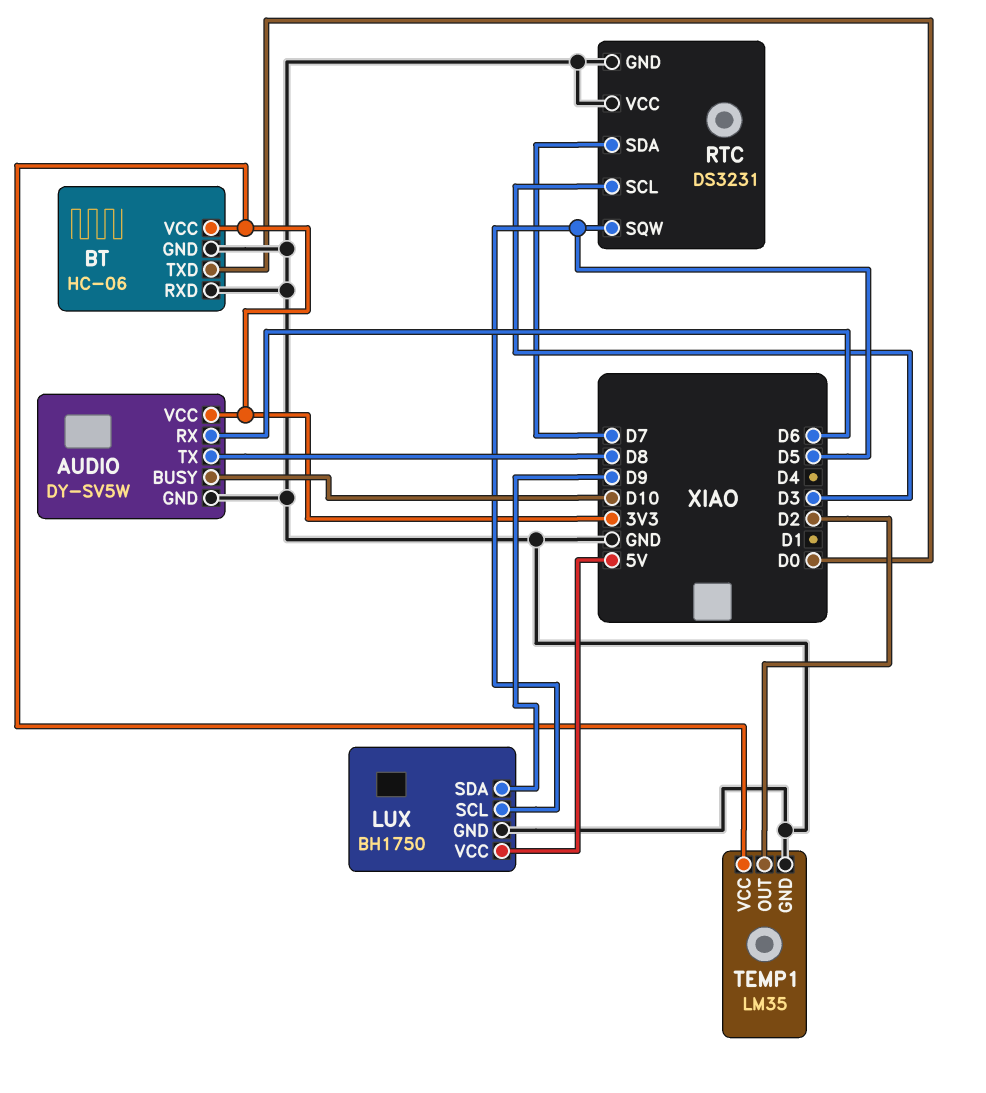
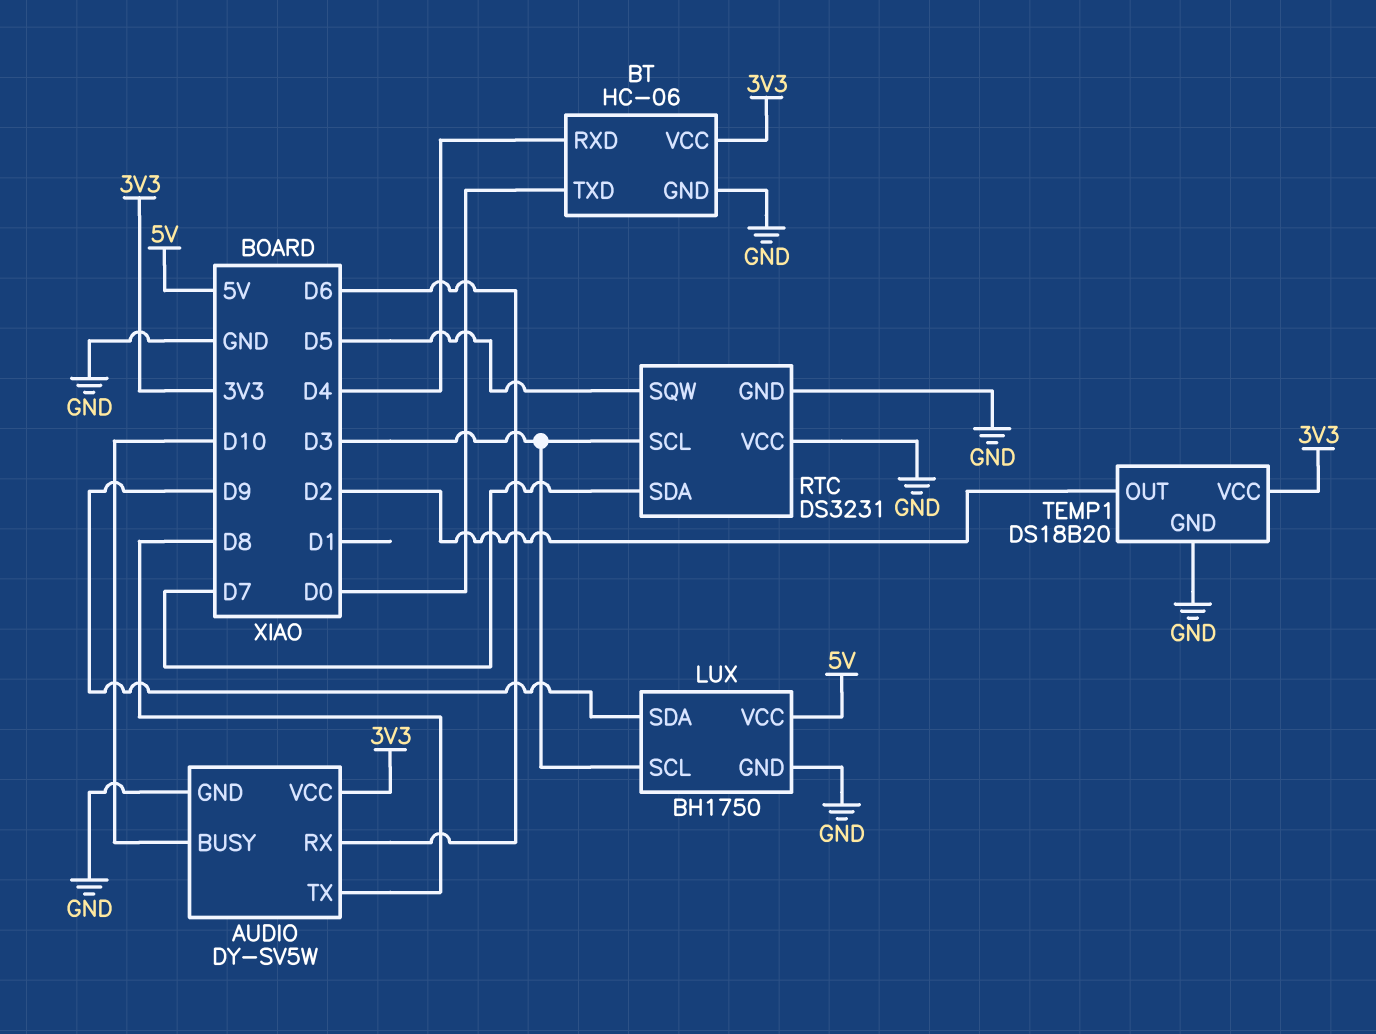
BT pin RXD: GND -> D4
LUX pin SCL: D5 -> D3
TEMP1: LM35 -> DS18B20

